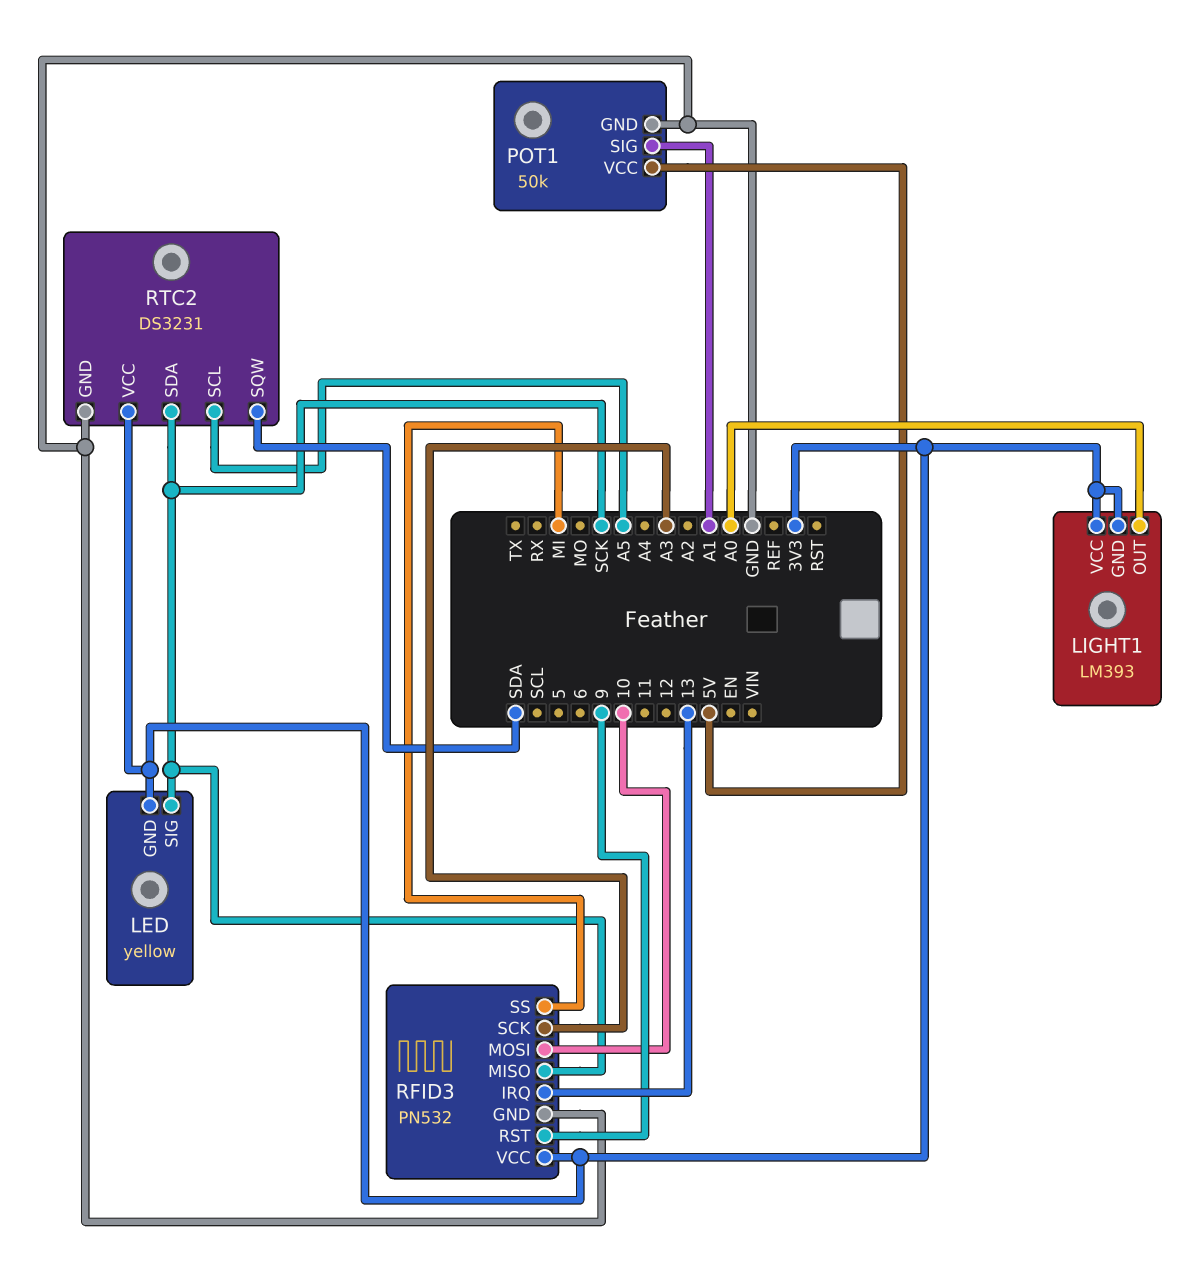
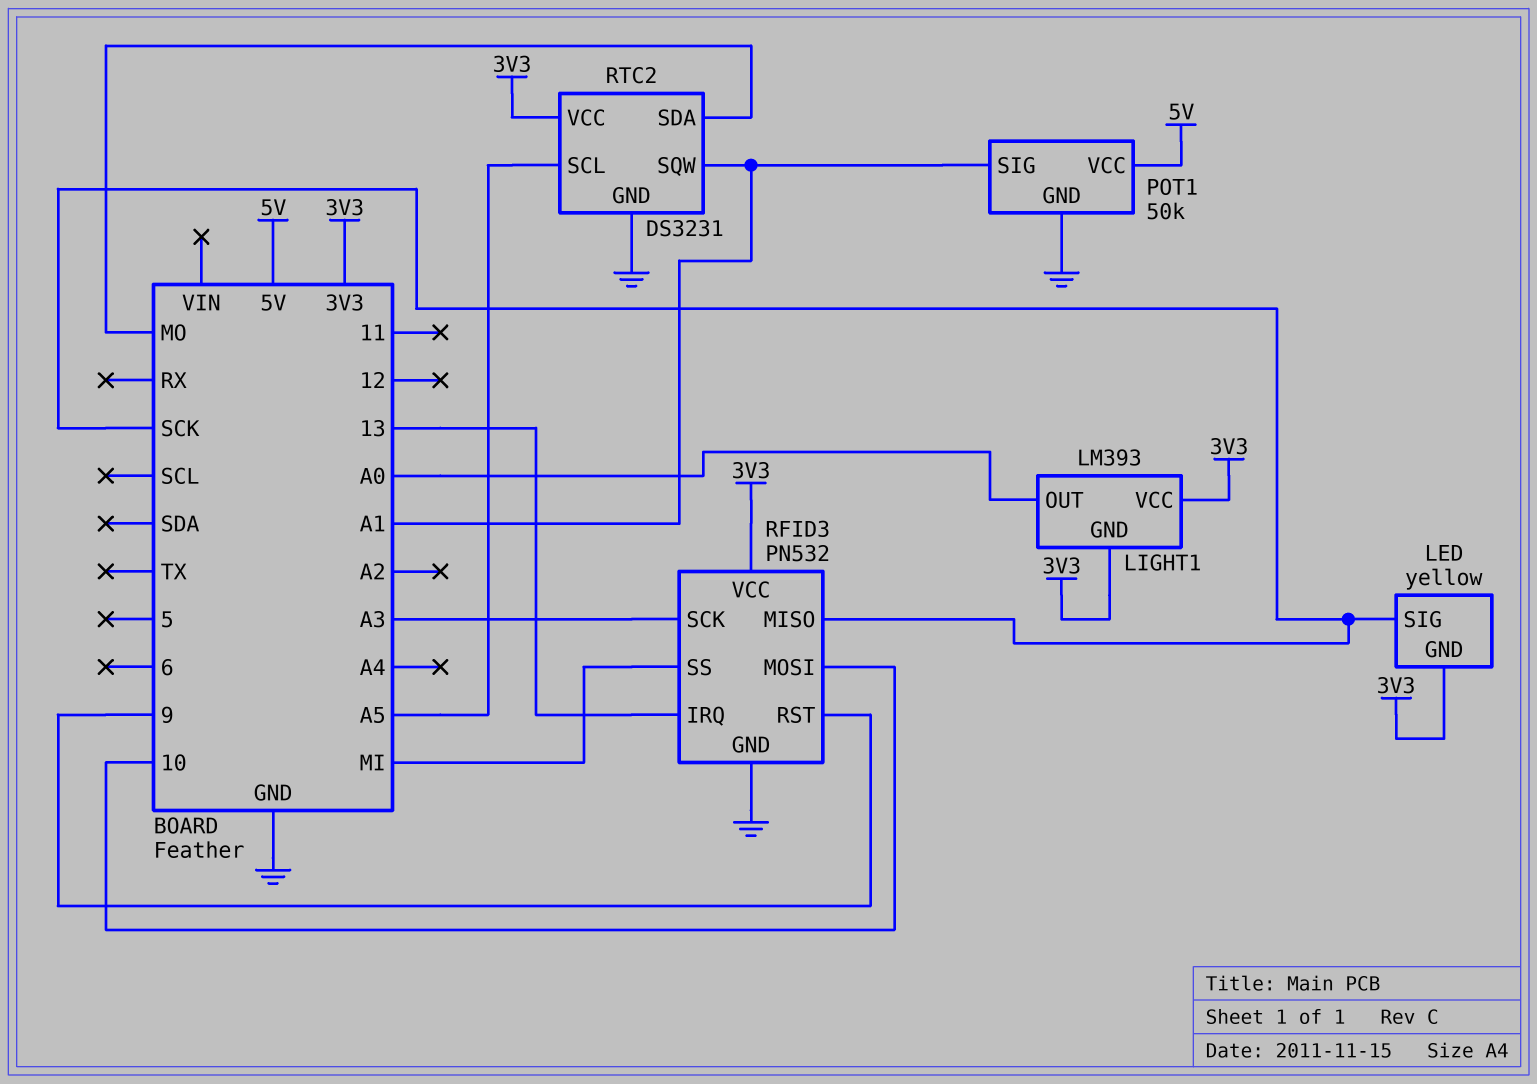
RTC2 pin SDA: SCK -> MO
RTC2 pin SQW: SDA -> A1

